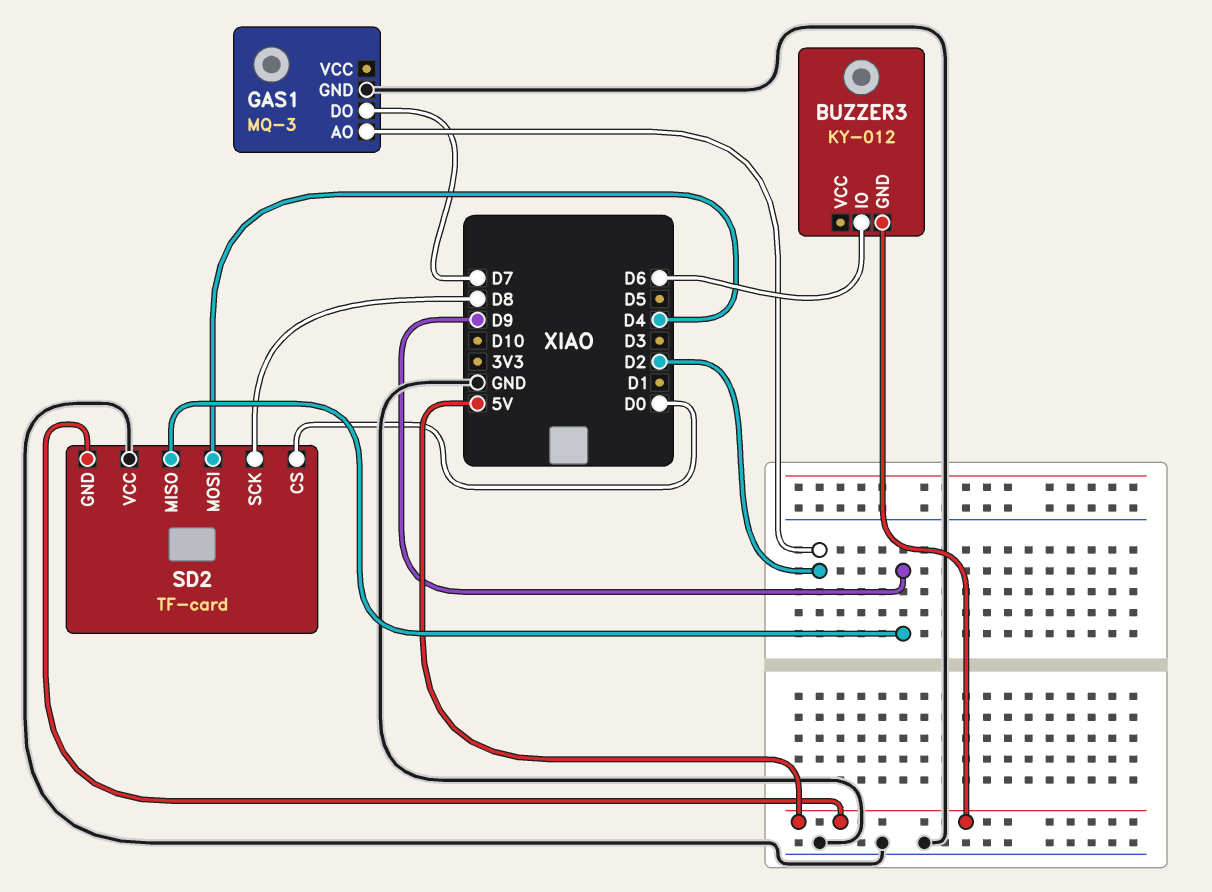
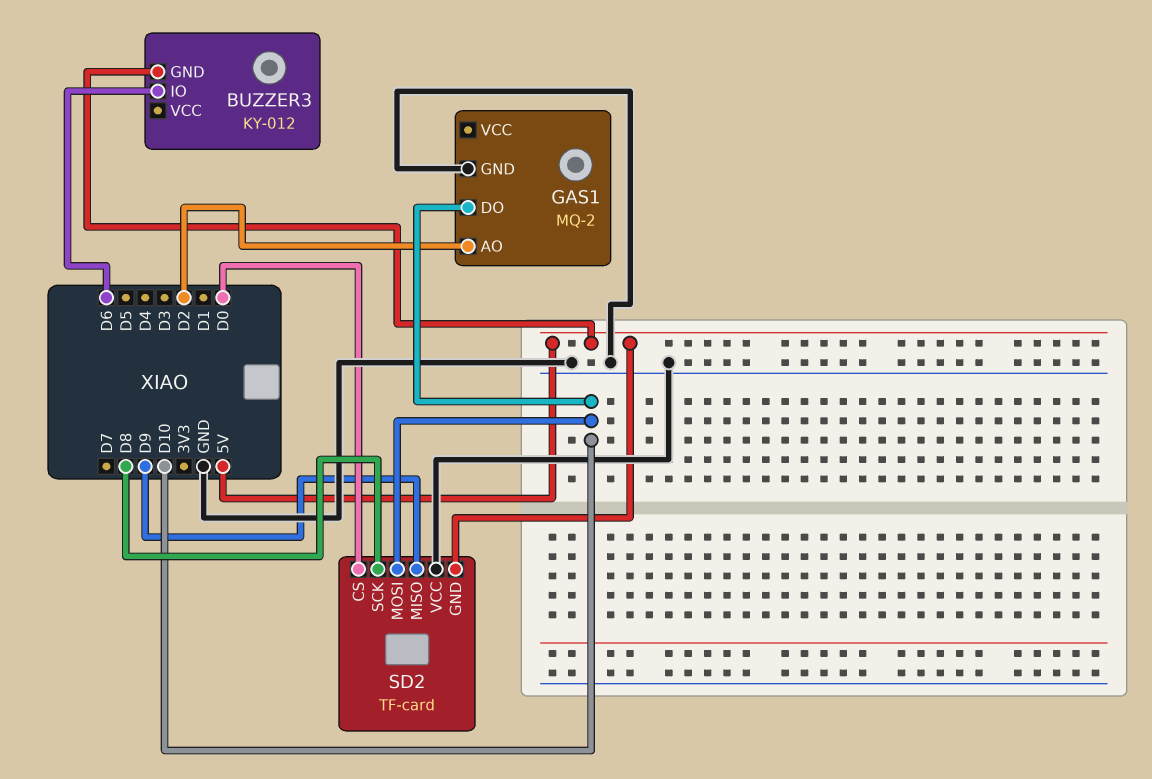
GAS1: MQ-3 -> MQ-2
GAS1 pin DO: D7 -> D10
SD2 pin MOSI: D4 -> D10

